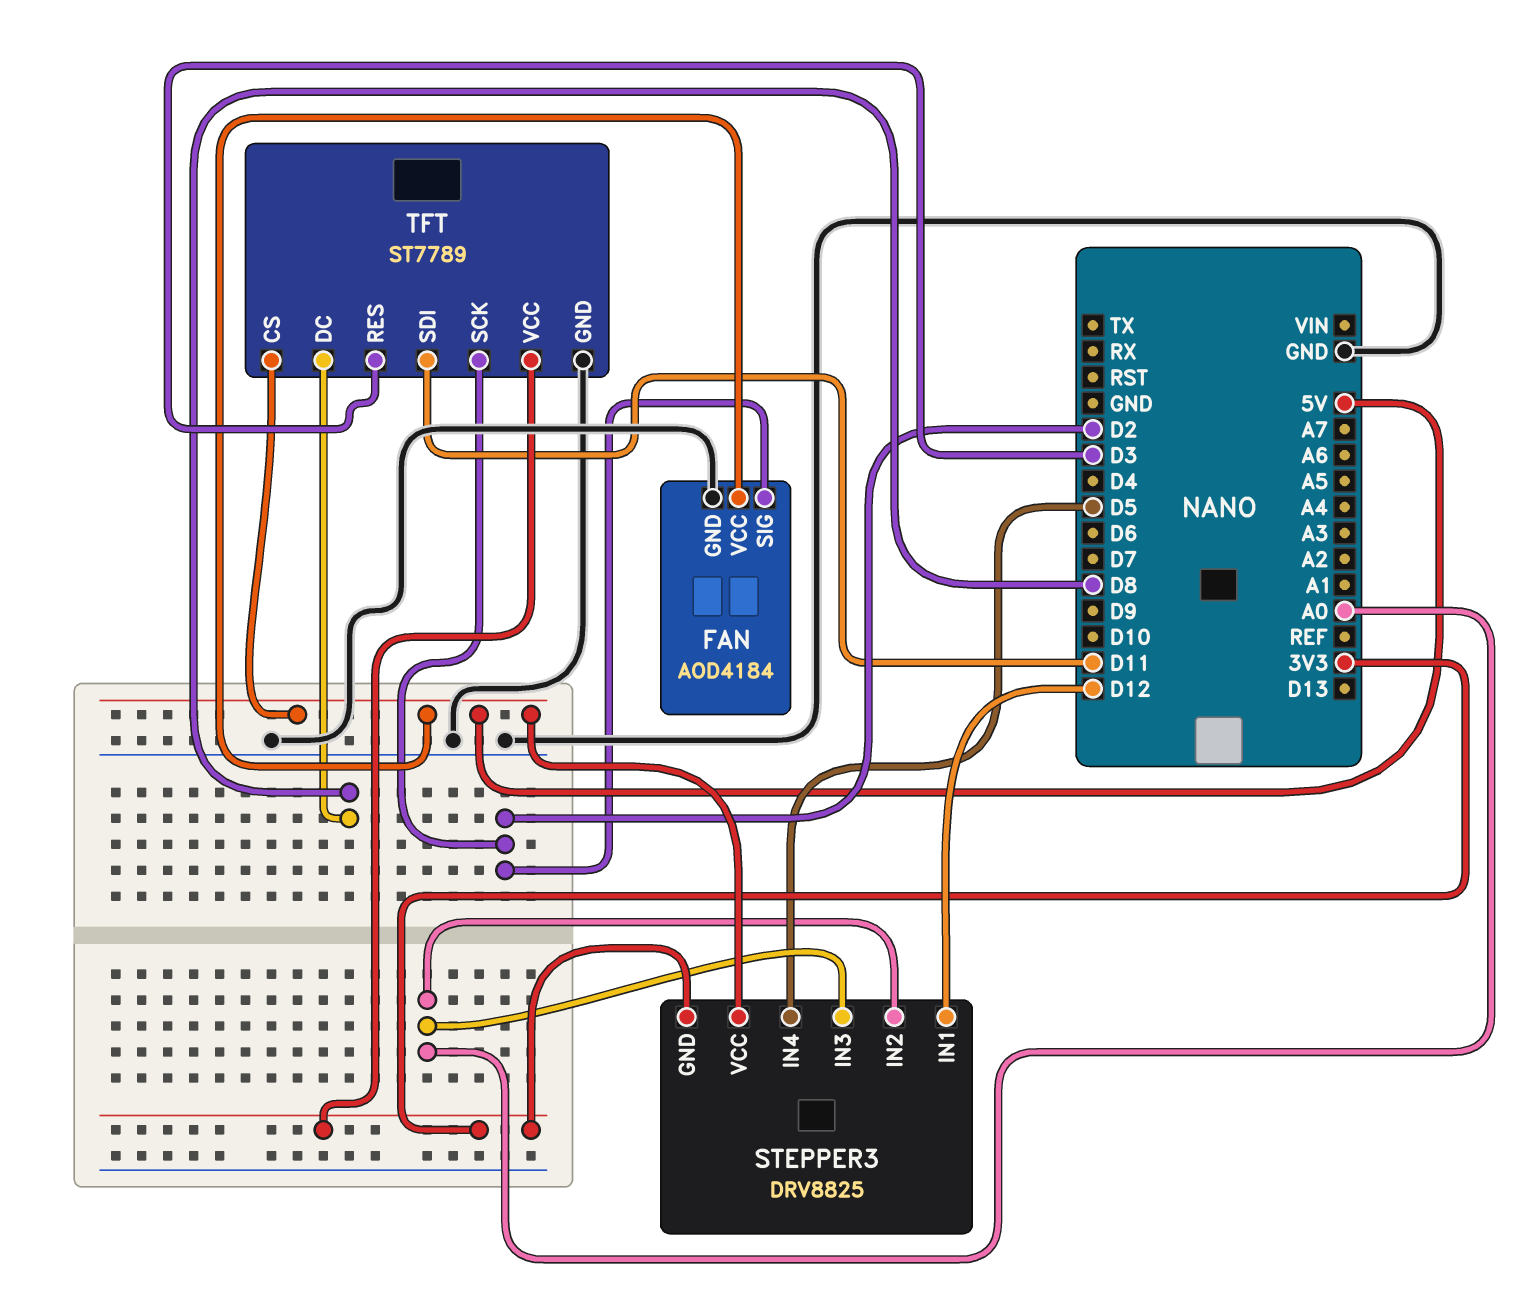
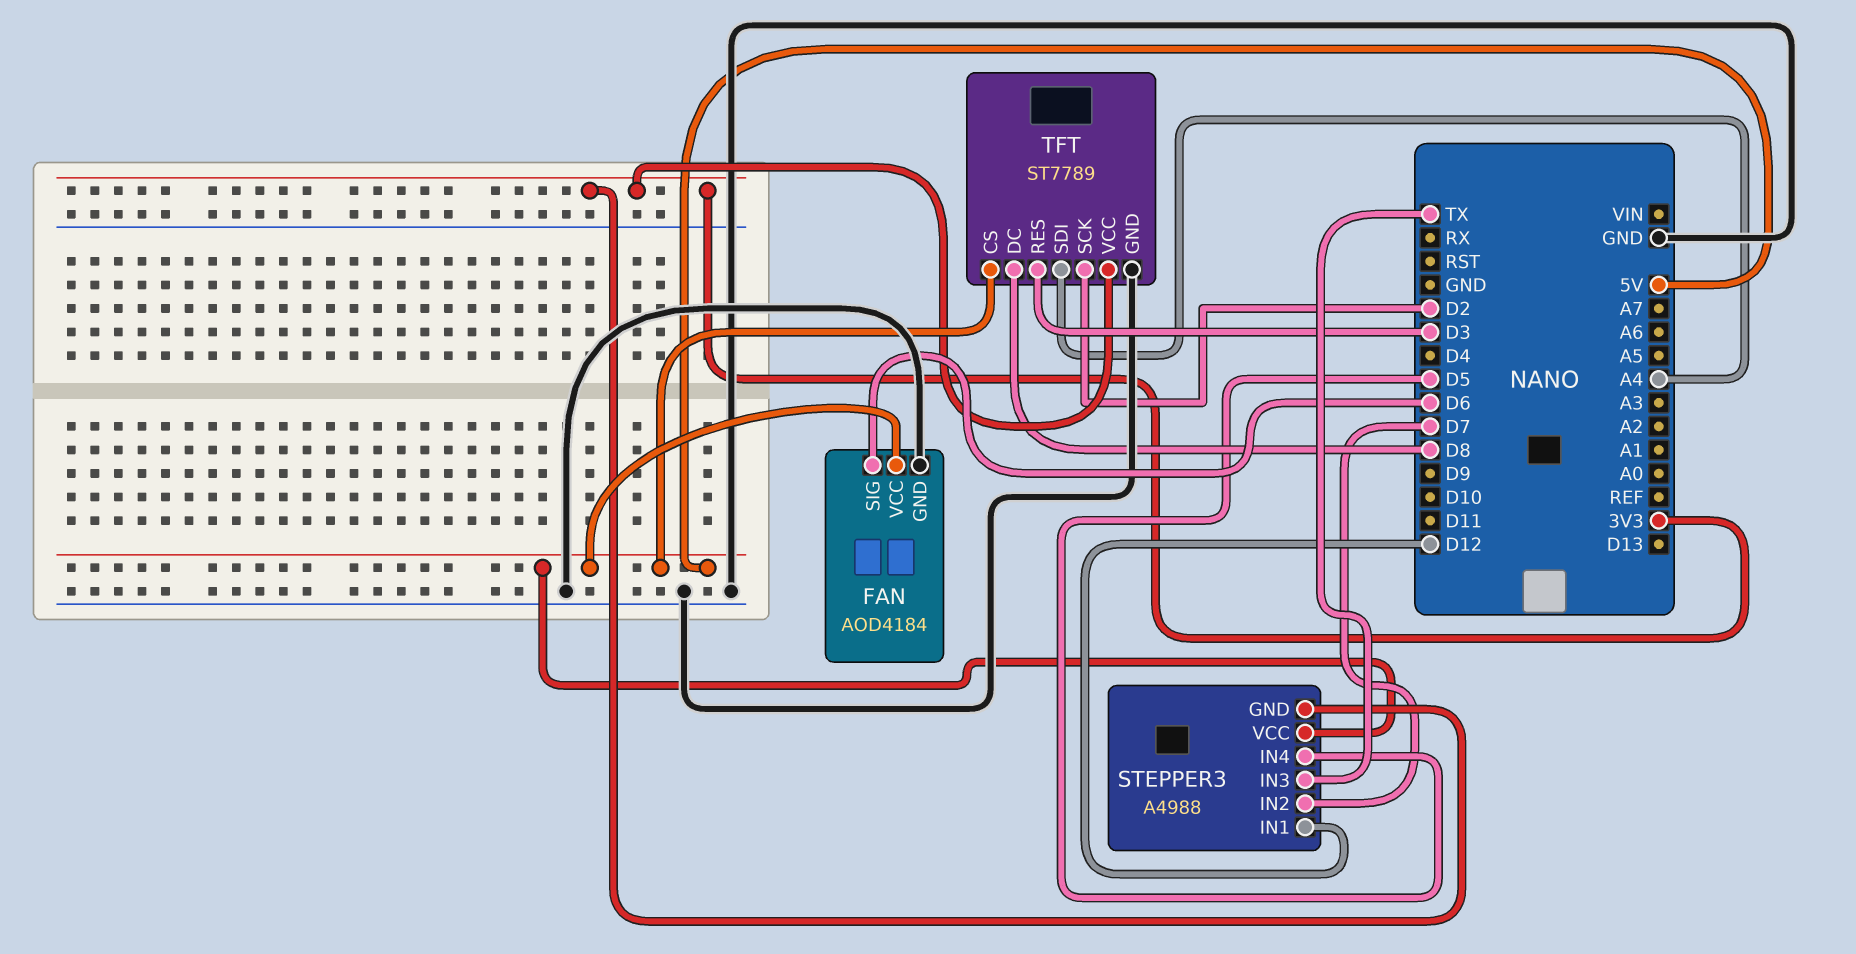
FAN pin SIG: D2 -> D6
STEPPER3: DRV8825 -> A4988
STEPPER3 pin IN2: A0 -> D7
STEPPER3 pin IN3: A0 -> TX
TFT pin SDI: D11 -> A4

